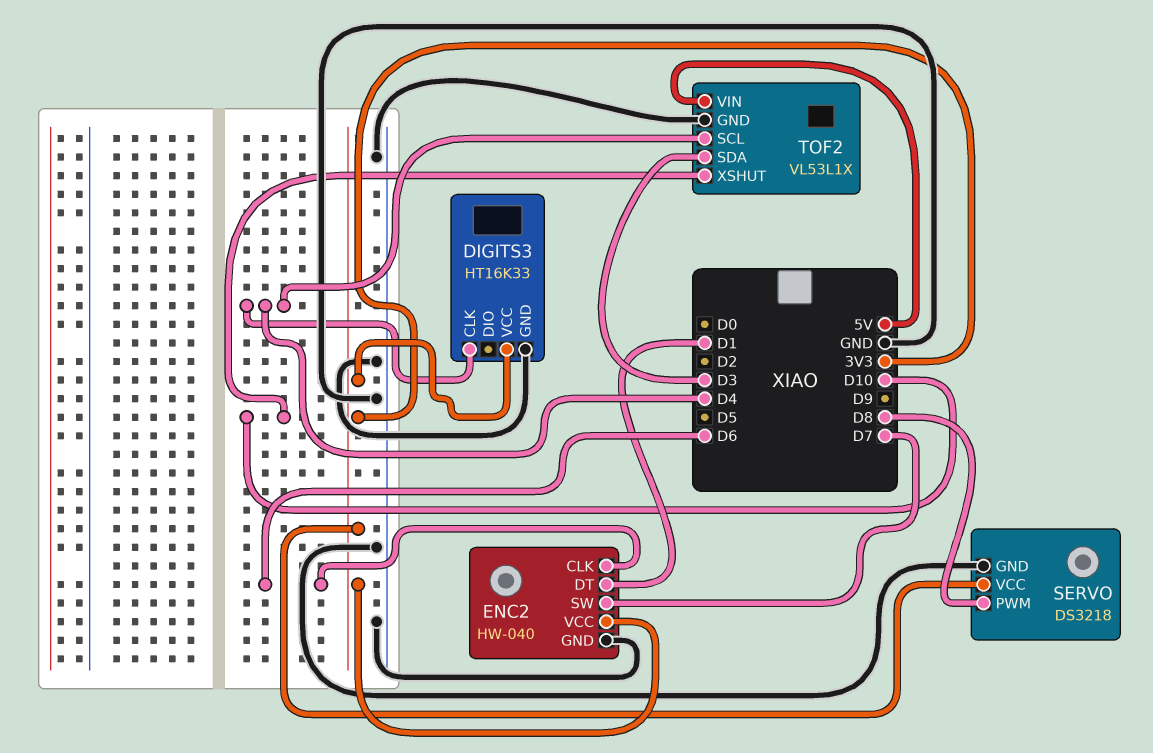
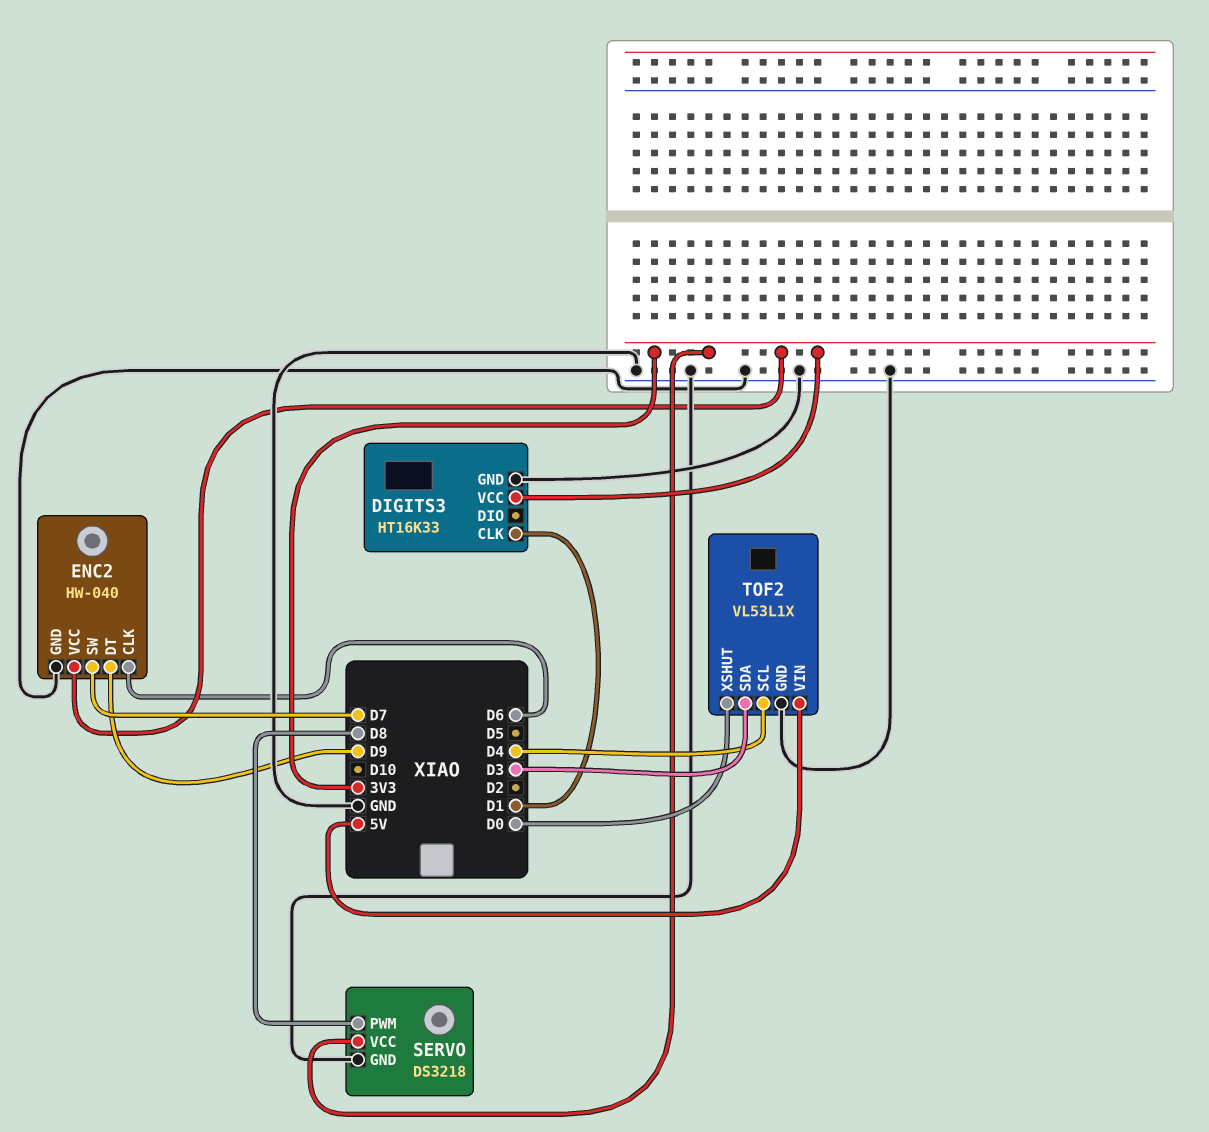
DIGITS3 pin CLK: D4 -> D1
ENC2 pin DT: D1 -> D9
TOF2 pin XSHUT: D10 -> D0

